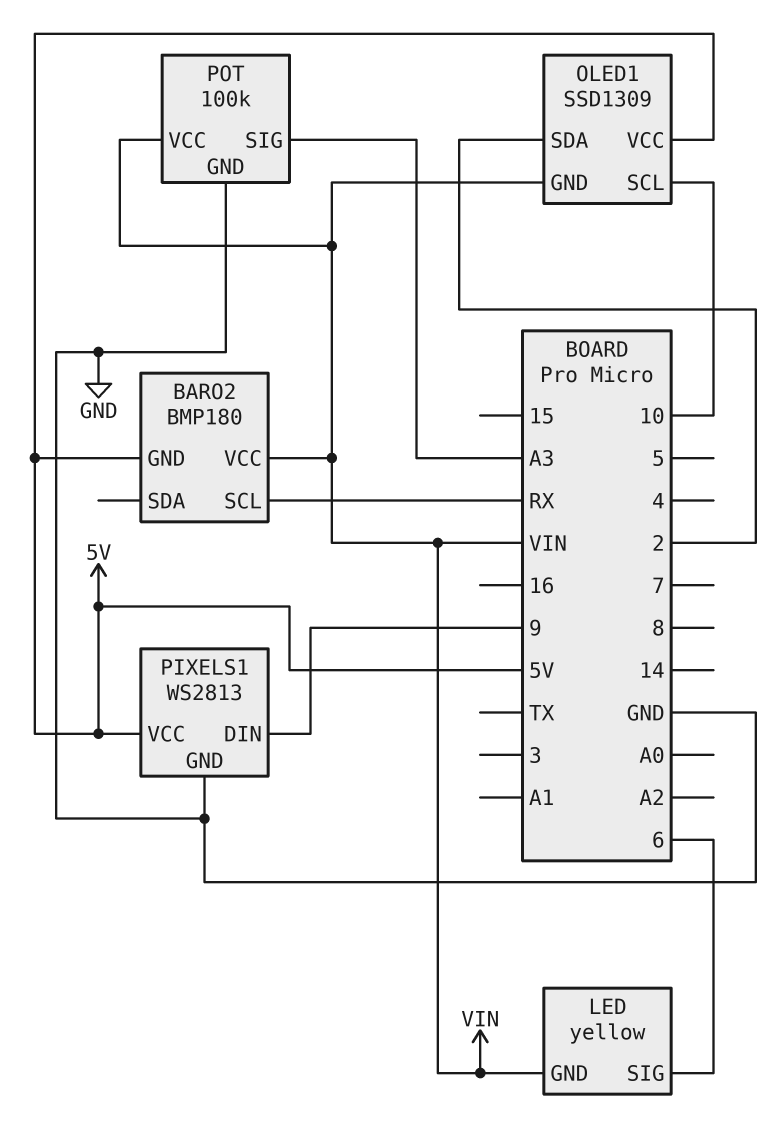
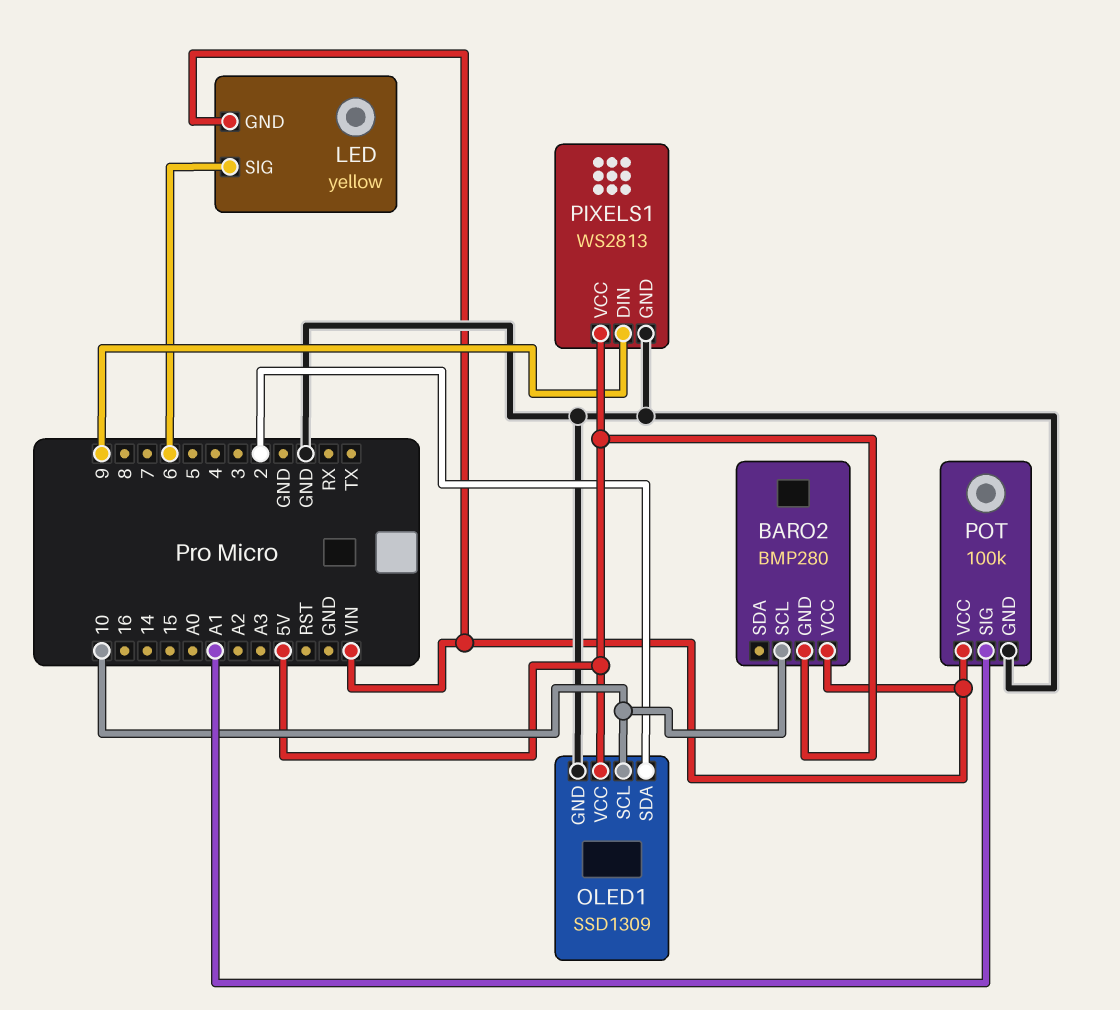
BARO2: BMP180 -> BMP280
BARO2 pin SCL: RX -> 10
OLED1 pin GND: VIN -> GND
POT pin SIG: A3 -> A1

